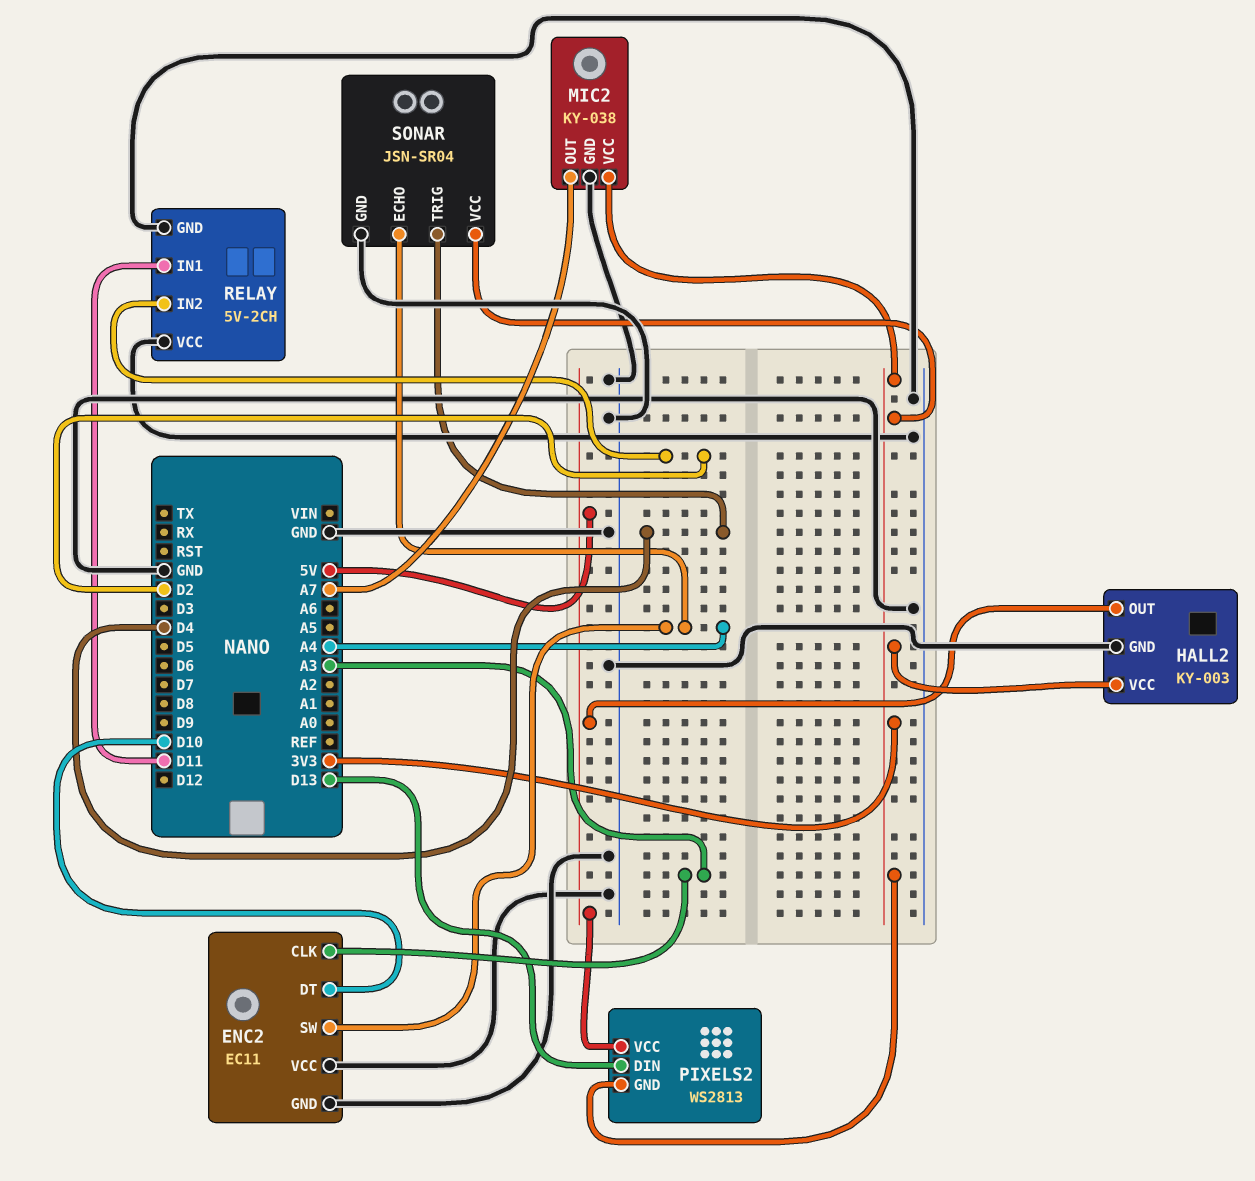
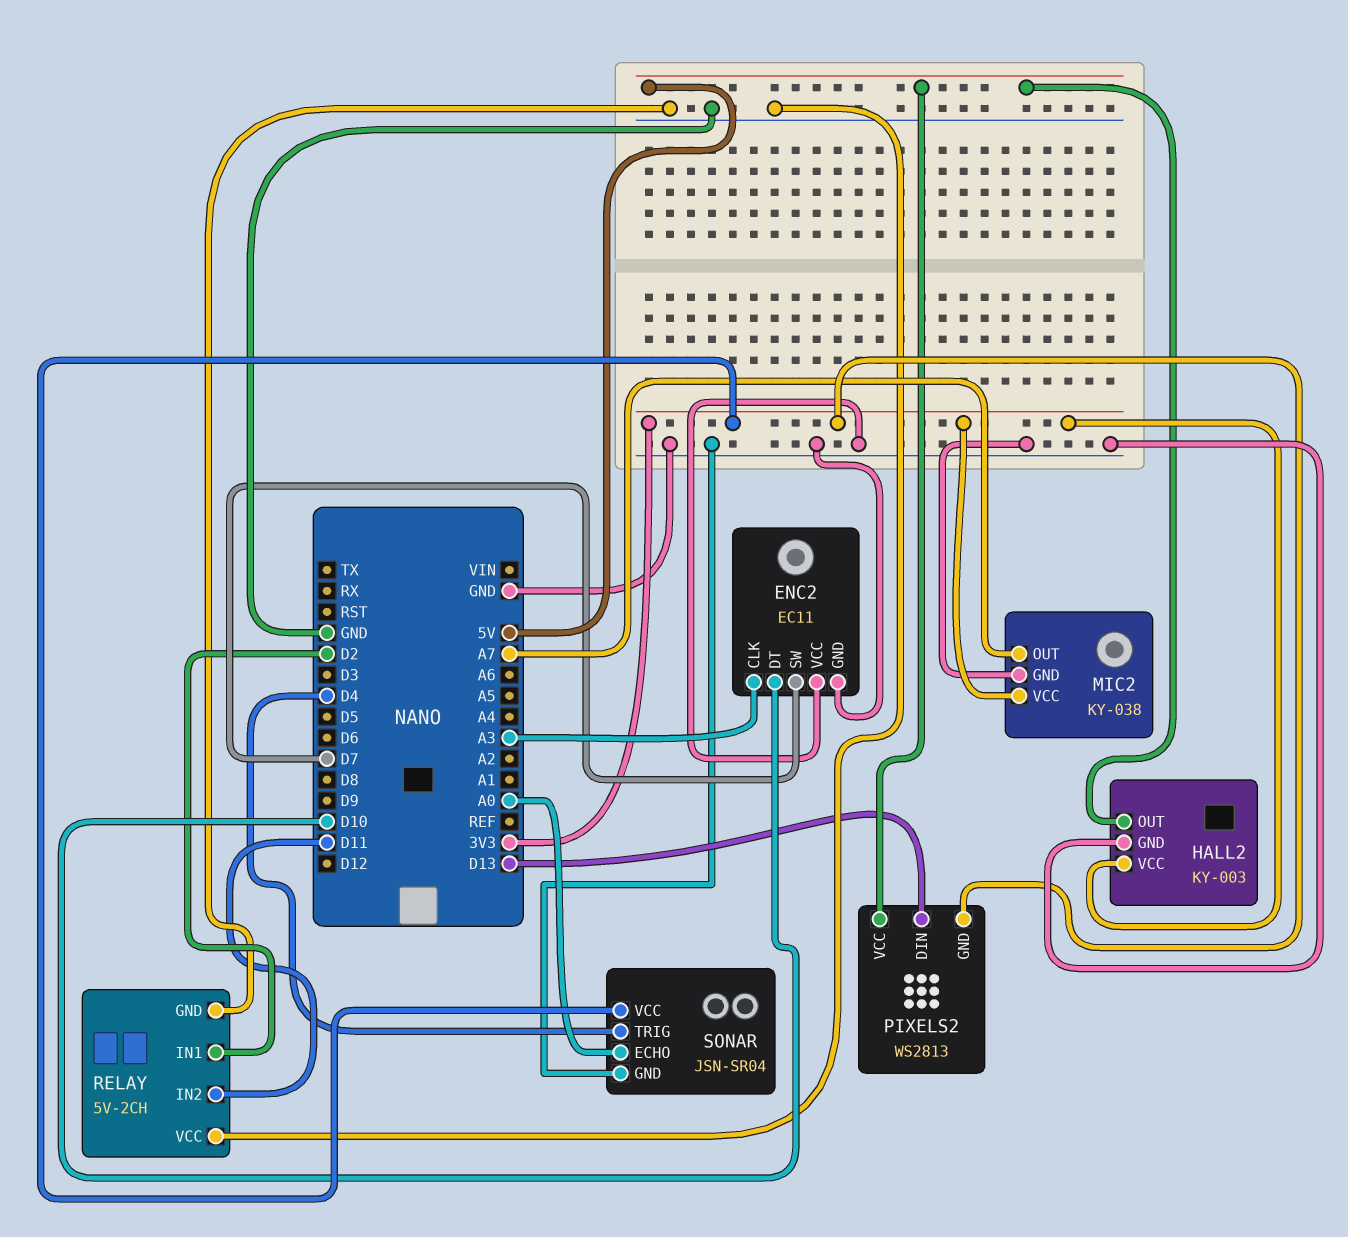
ENC2 pin SW: A4 -> D7
RELAY pin IN1: D11 -> D2
RELAY pin IN2: D2 -> D11
SONAR pin ECHO: A4 -> A0

